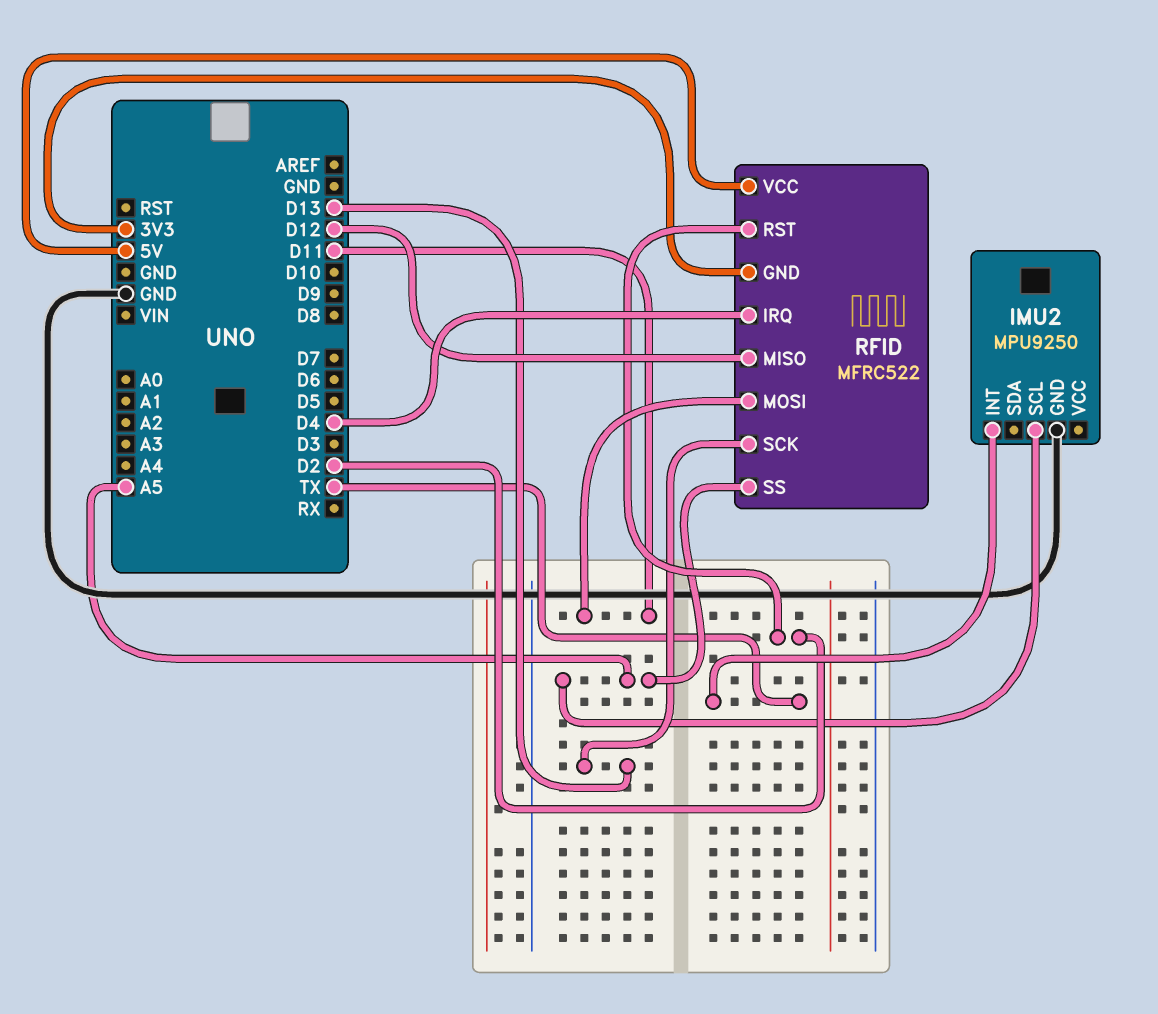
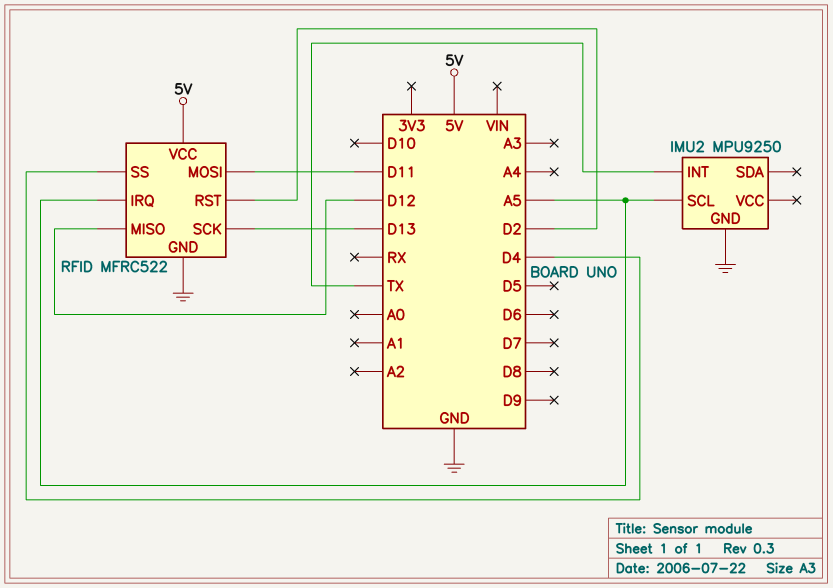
RFID pin GND: 3V3 -> GND
RFID pin IRQ: D4 -> A5
RFID pin SS: A5 -> D4

